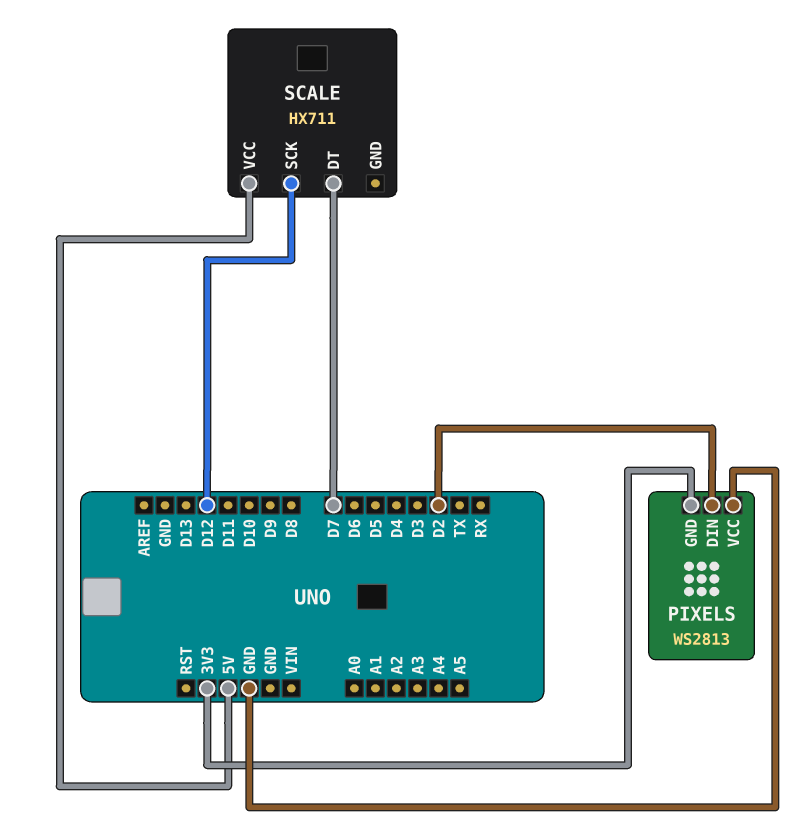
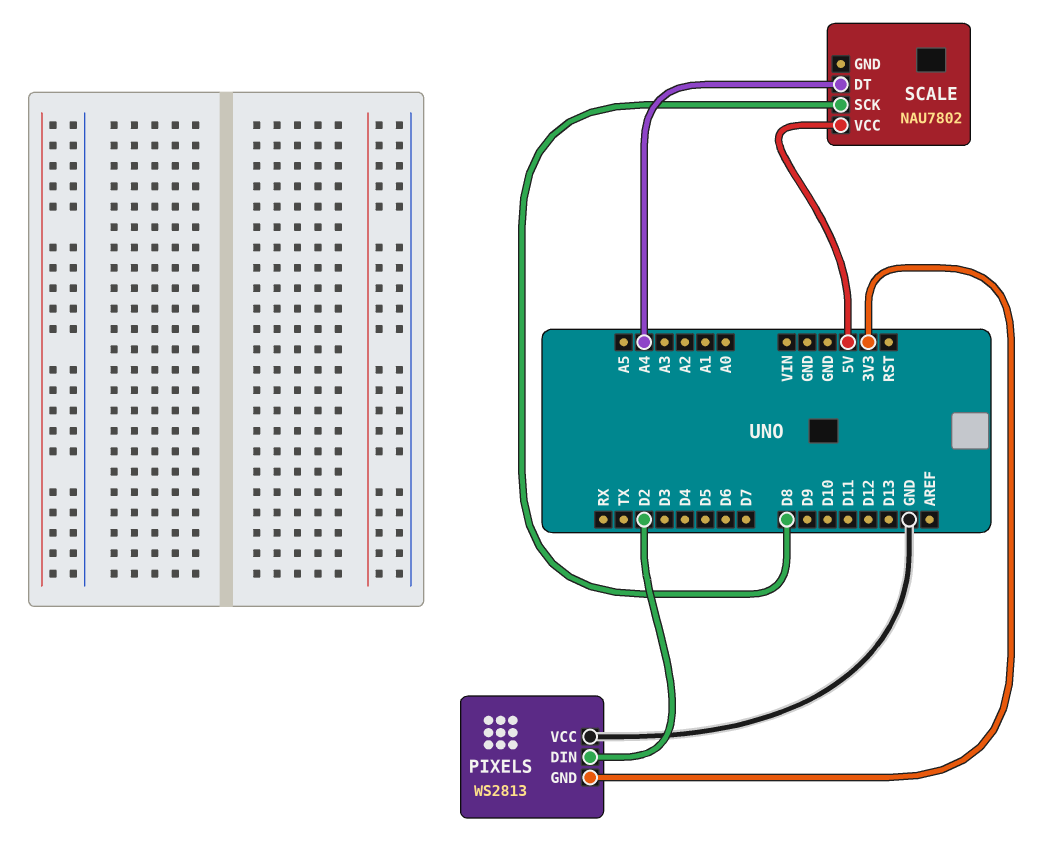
SCALE: HX711 -> NAU7802
SCALE pin DT: D7 -> A4
SCALE pin SCK: D12 -> D8

